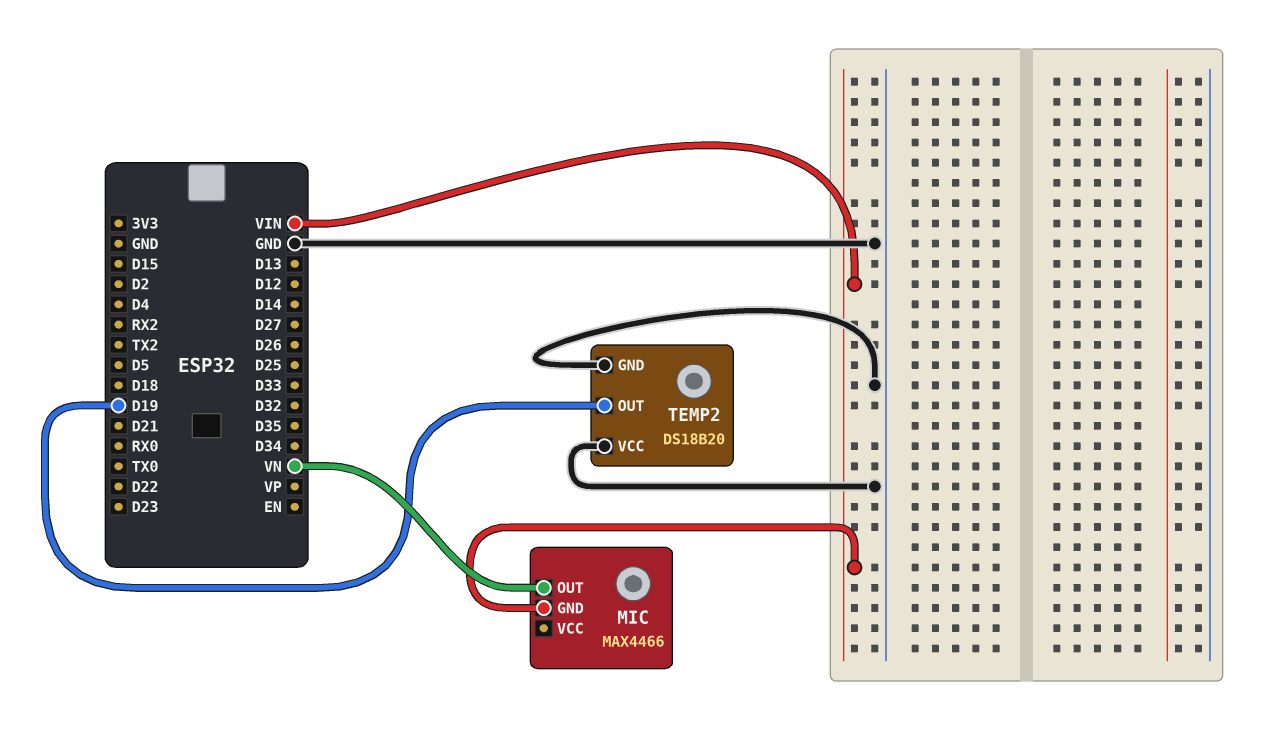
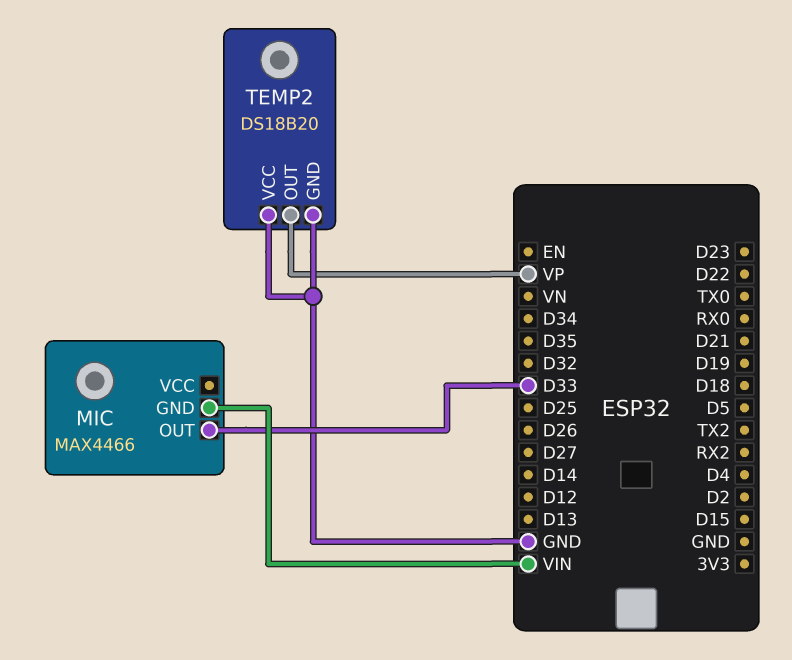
MIC pin OUT: VN -> D33
TEMP2 pin OUT: D19 -> VP

